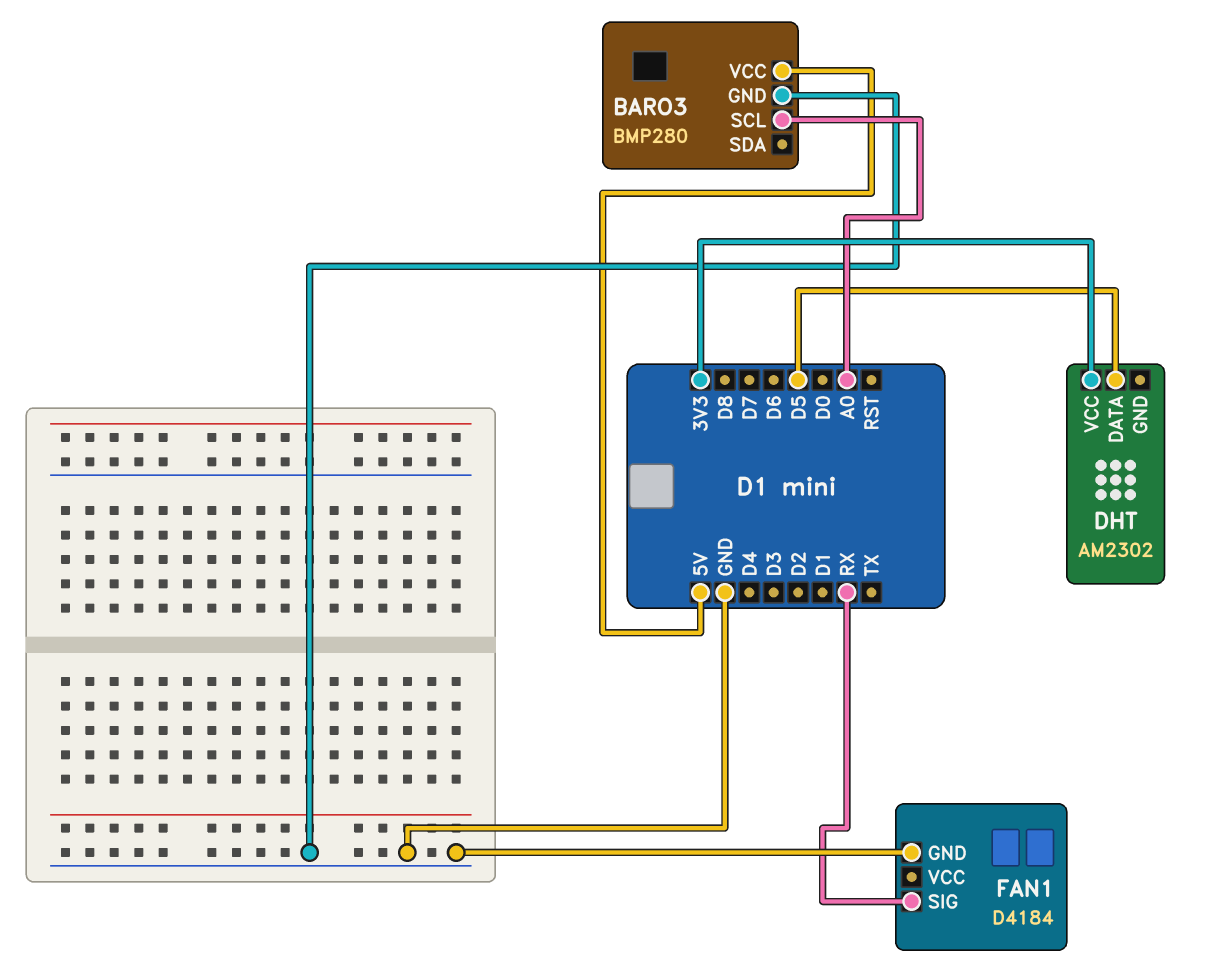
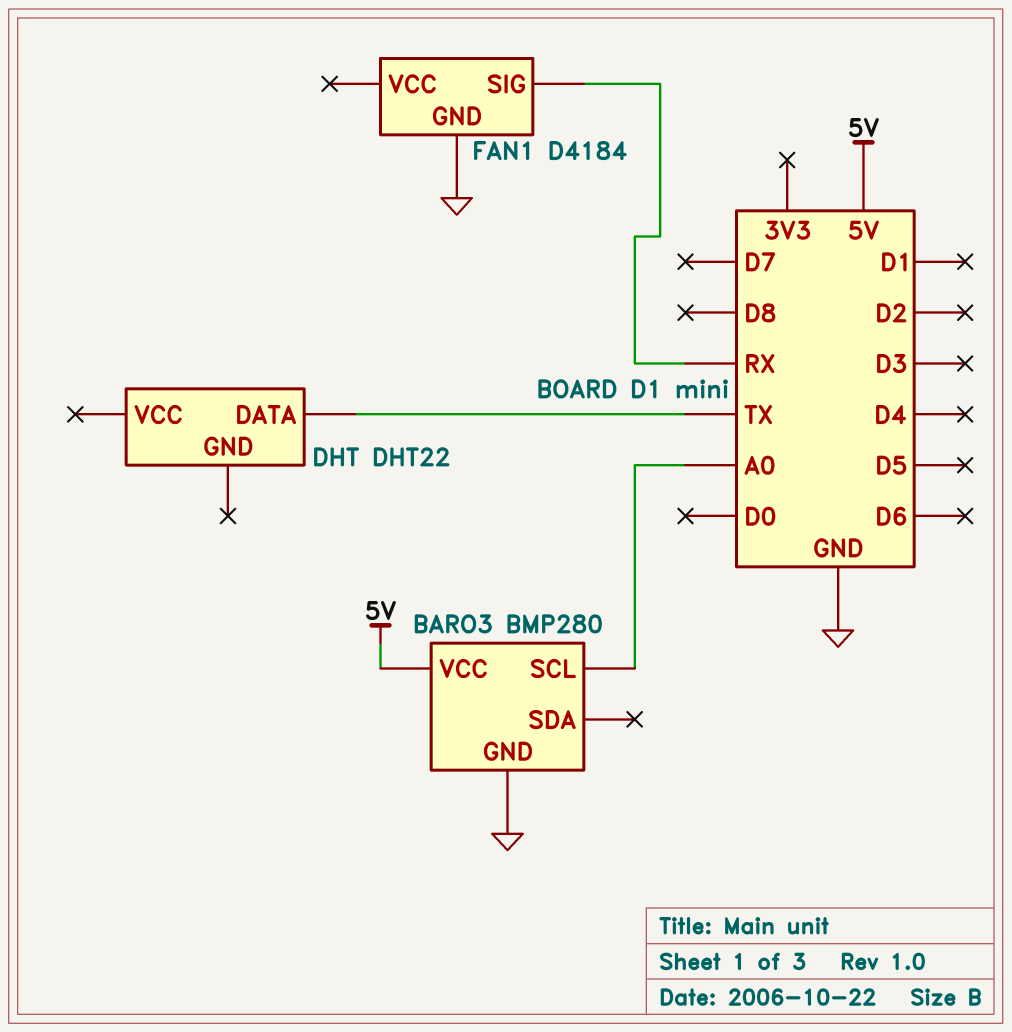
DHT: AM2302 -> DHT22
DHT pin DATA: D5 -> TX
DHT pin VCC: 3V3 -> none

